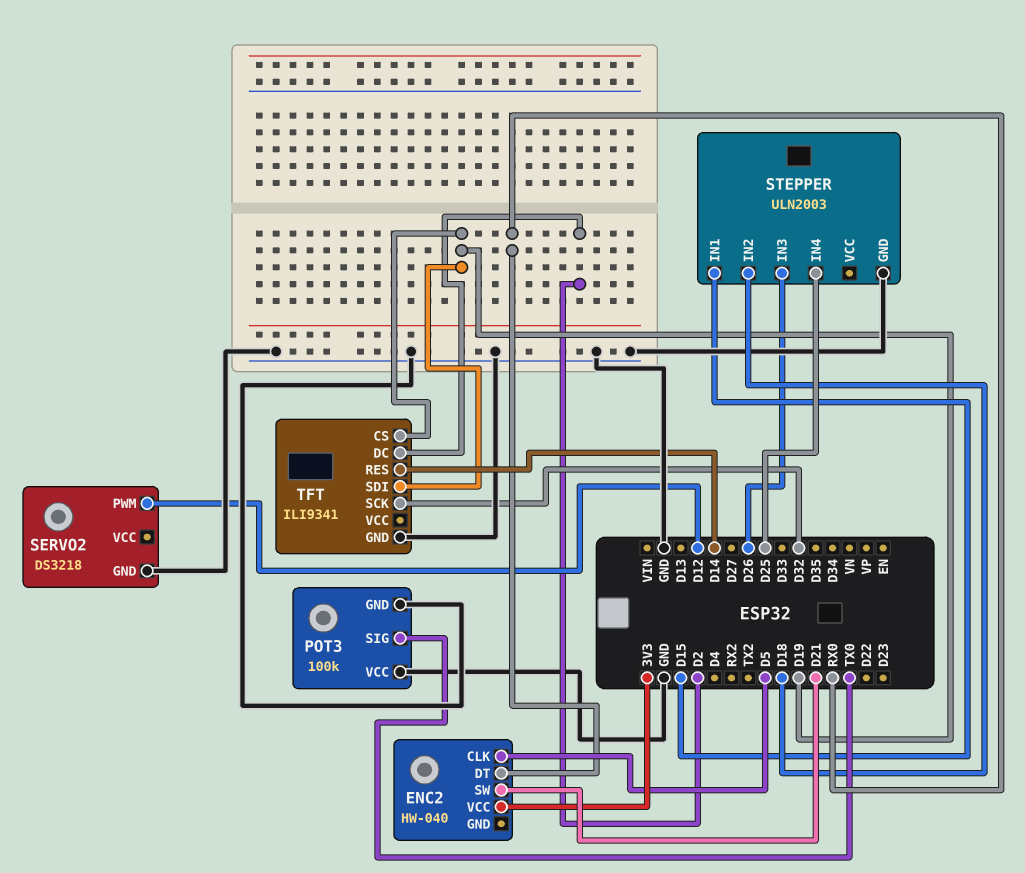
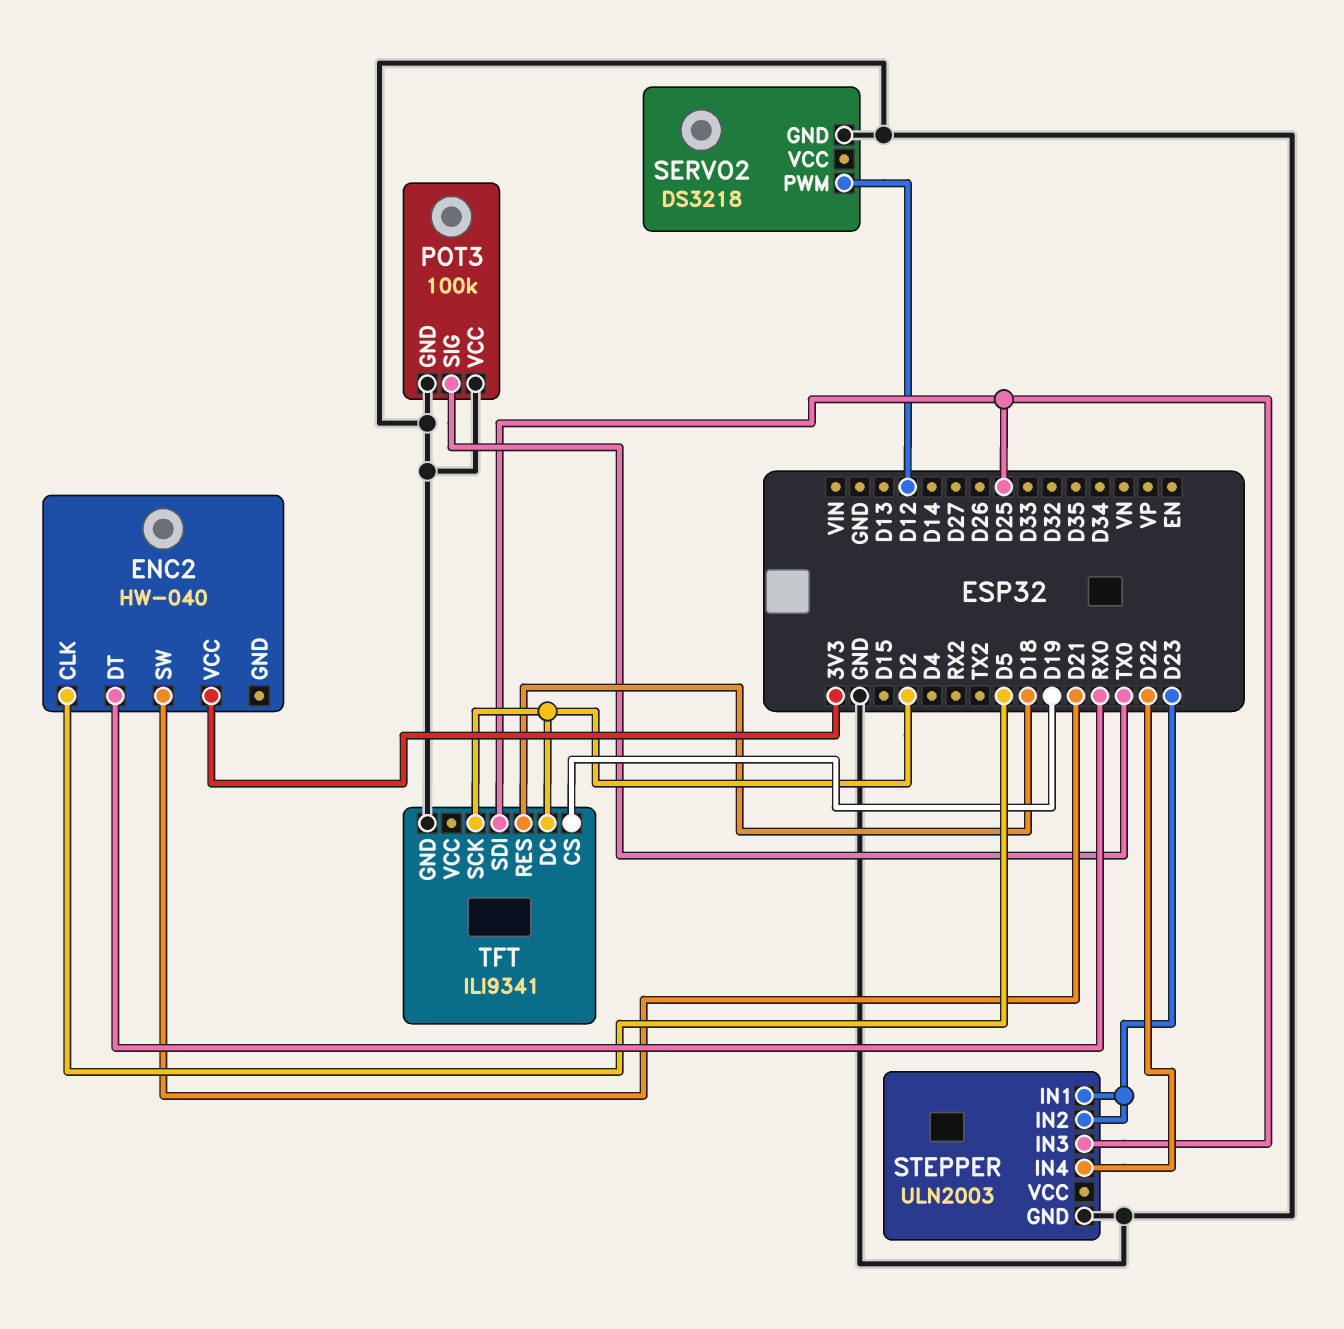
STEPPER pin IN1: D15 -> D23
STEPPER pin IN2: D18 -> D23
STEPPER pin IN3: D26 -> D25
STEPPER pin IN4: D25 -> D22
TFT pin RES: D14 -> D18
TFT pin SCK: D32 -> D2
TFT pin SDI: D19 -> D25

